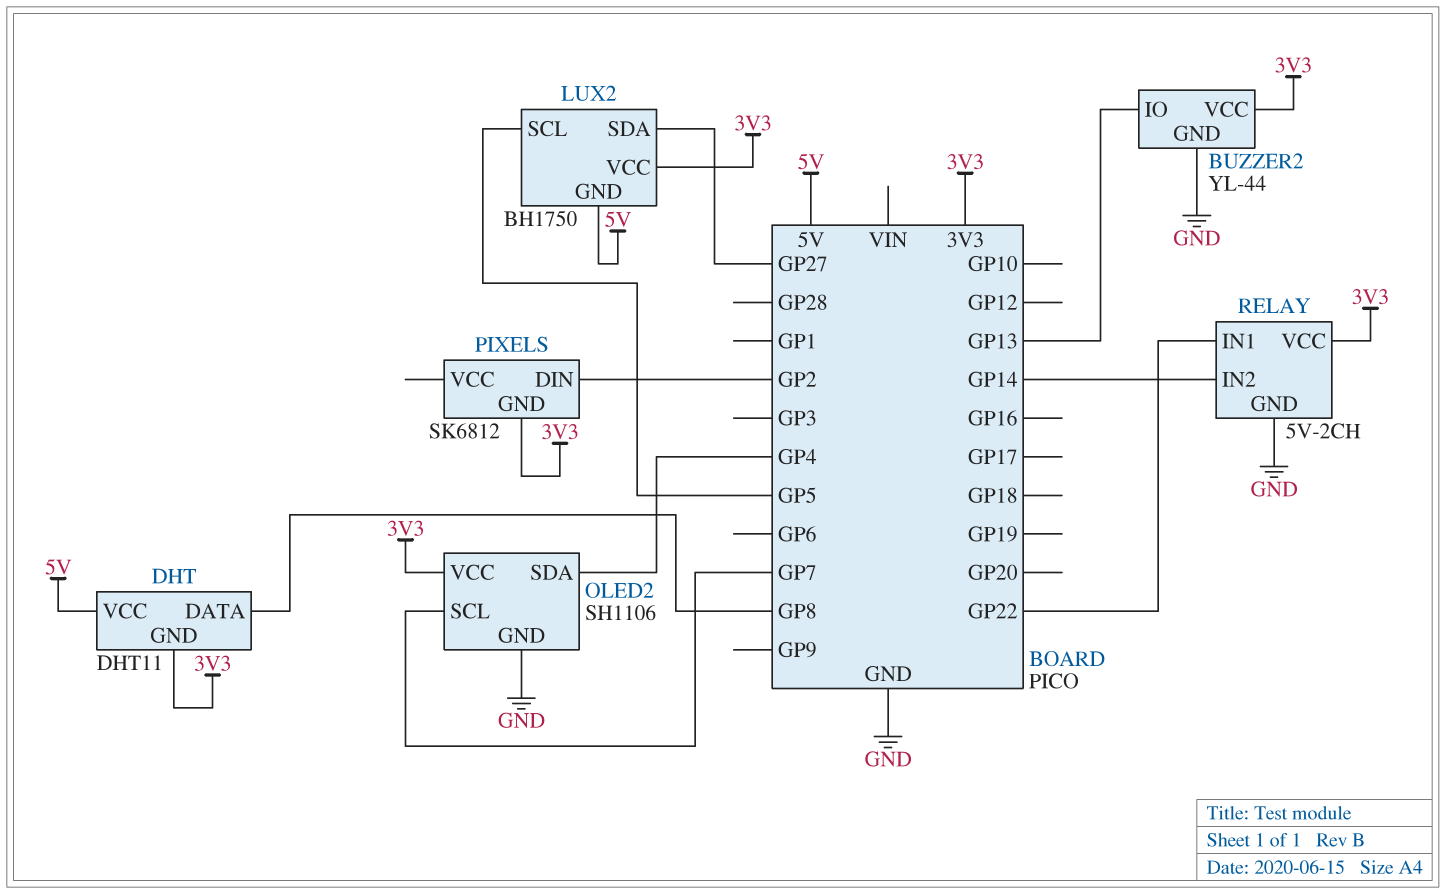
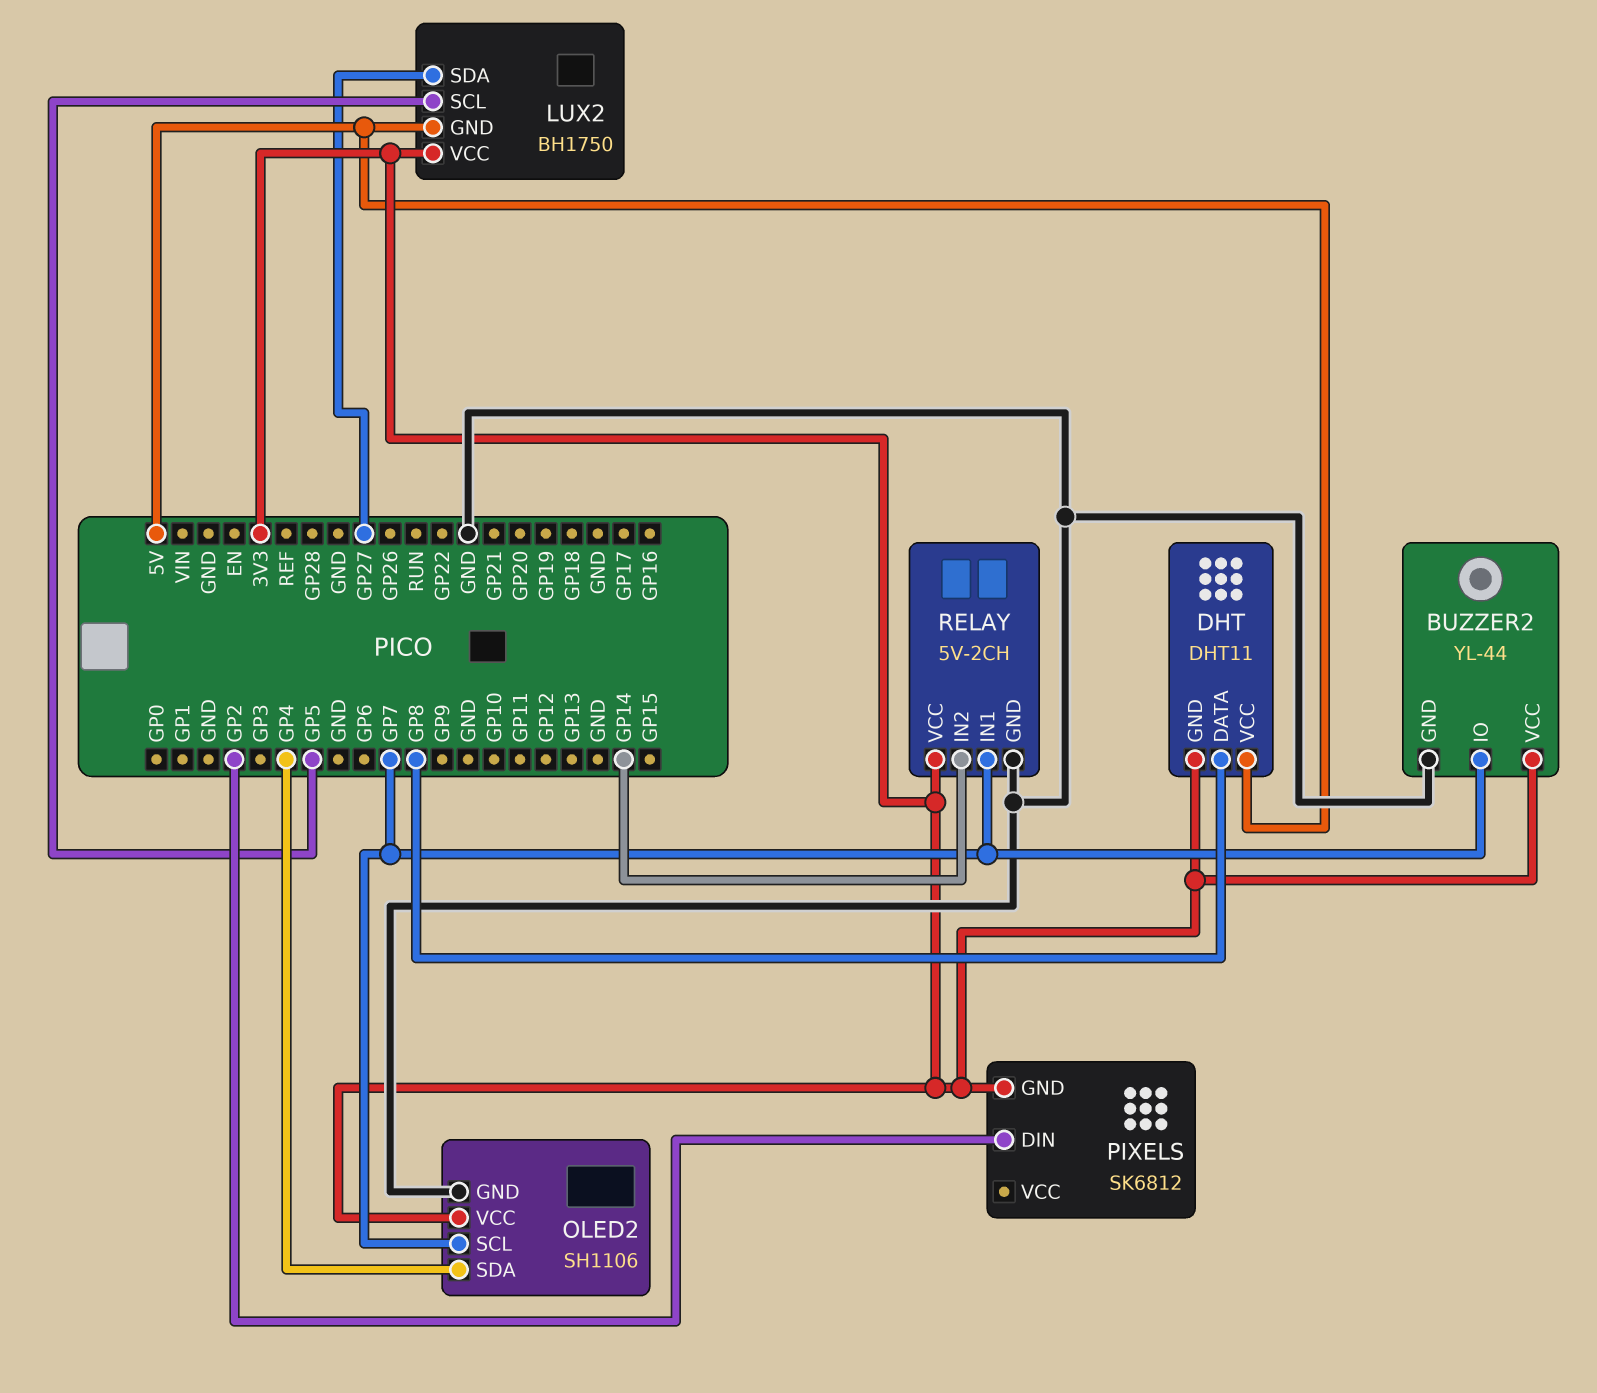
BUZZER2 pin IO: GP13 -> GP7
RELAY pin IN1: GP22 -> GP7

